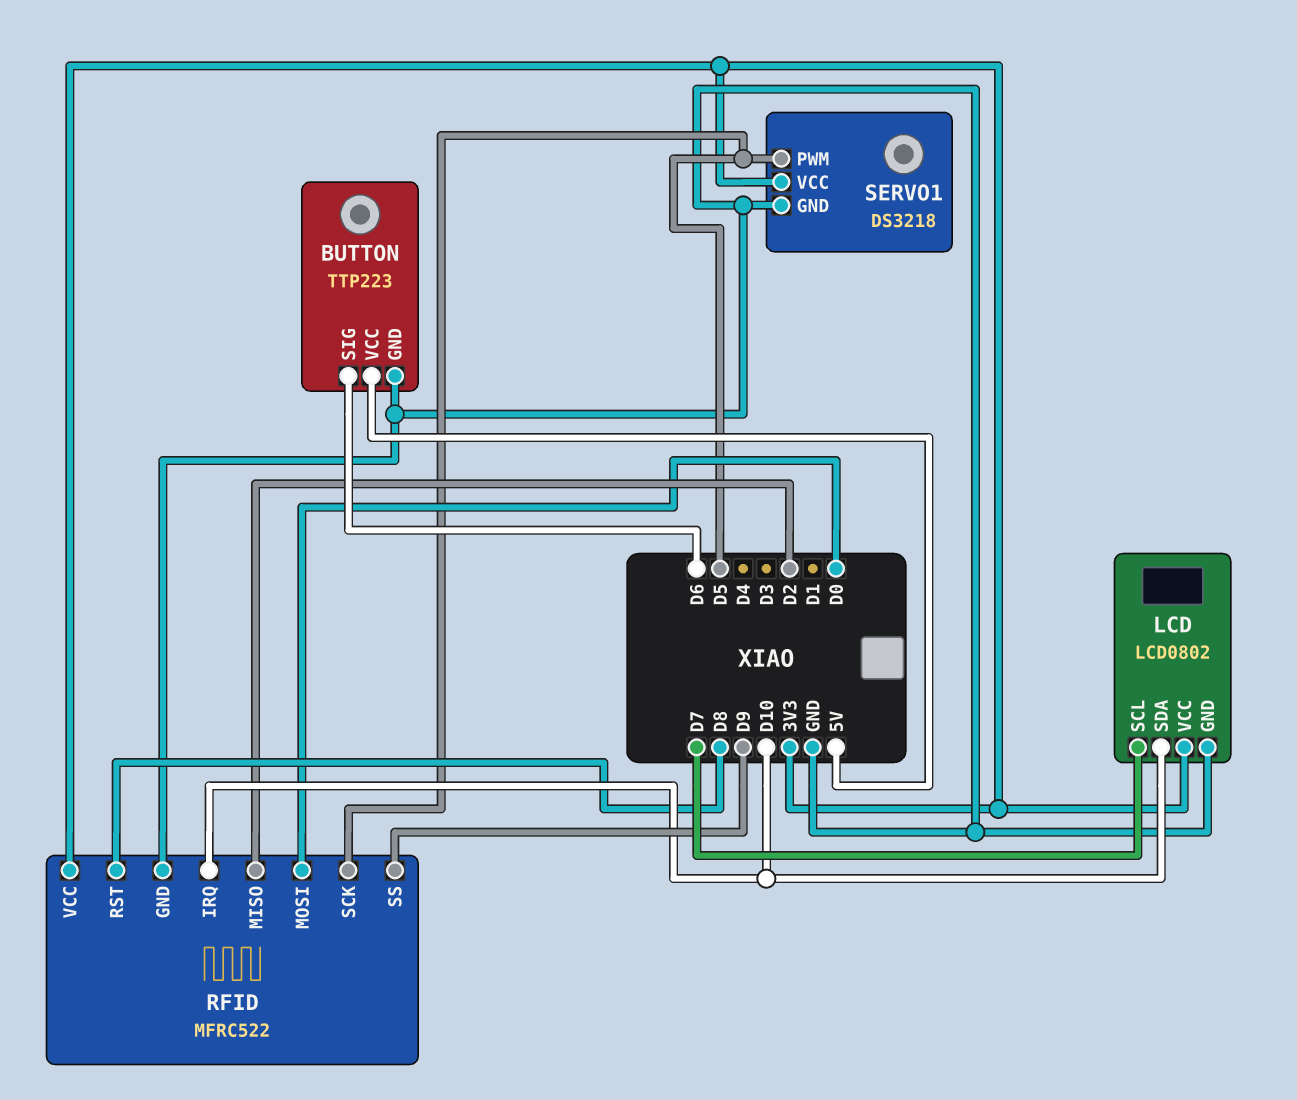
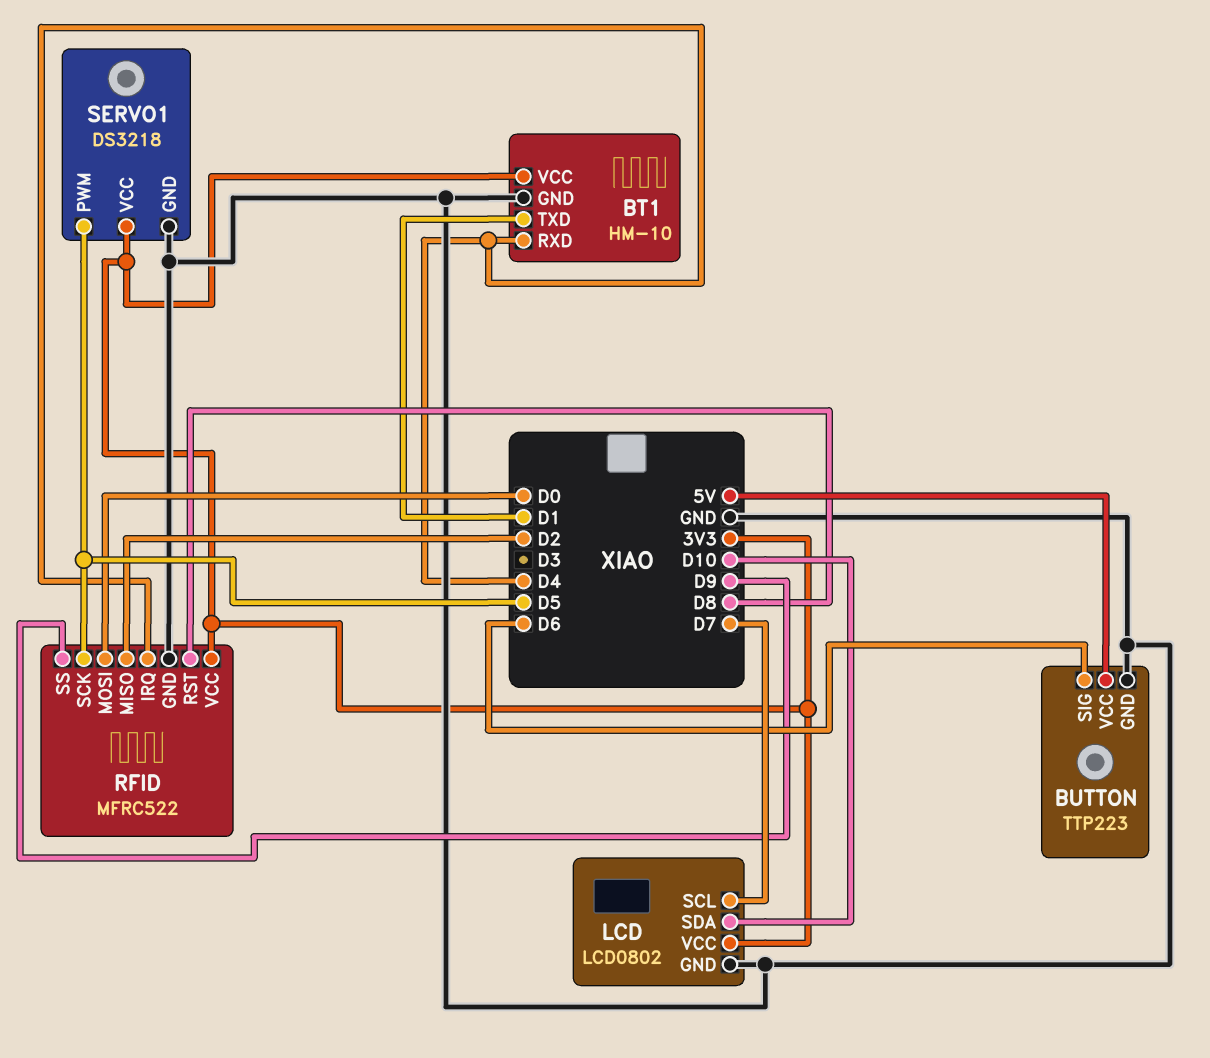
BT1: none -> HM-10
BT1 pin GND: none -> GND
BT1 pin RXD: none -> D4
BT1 pin TXD: none -> D1
BT1 pin VCC: none -> 3V3
RFID pin IRQ: D10 -> D4

